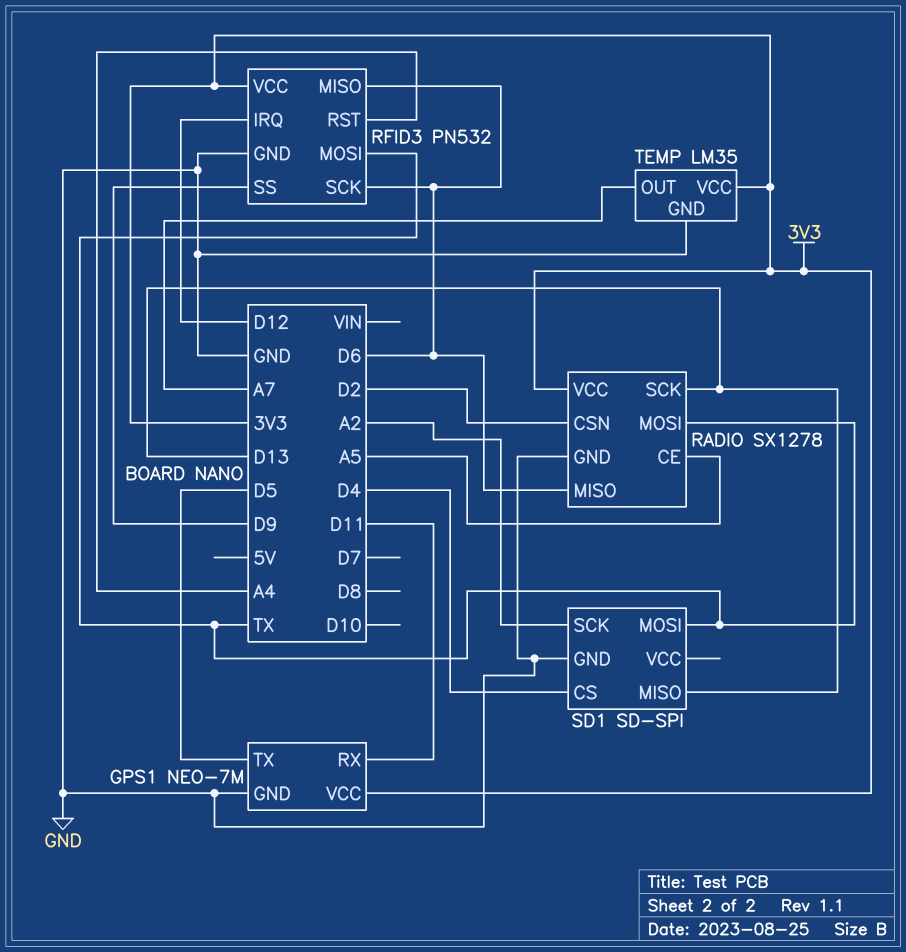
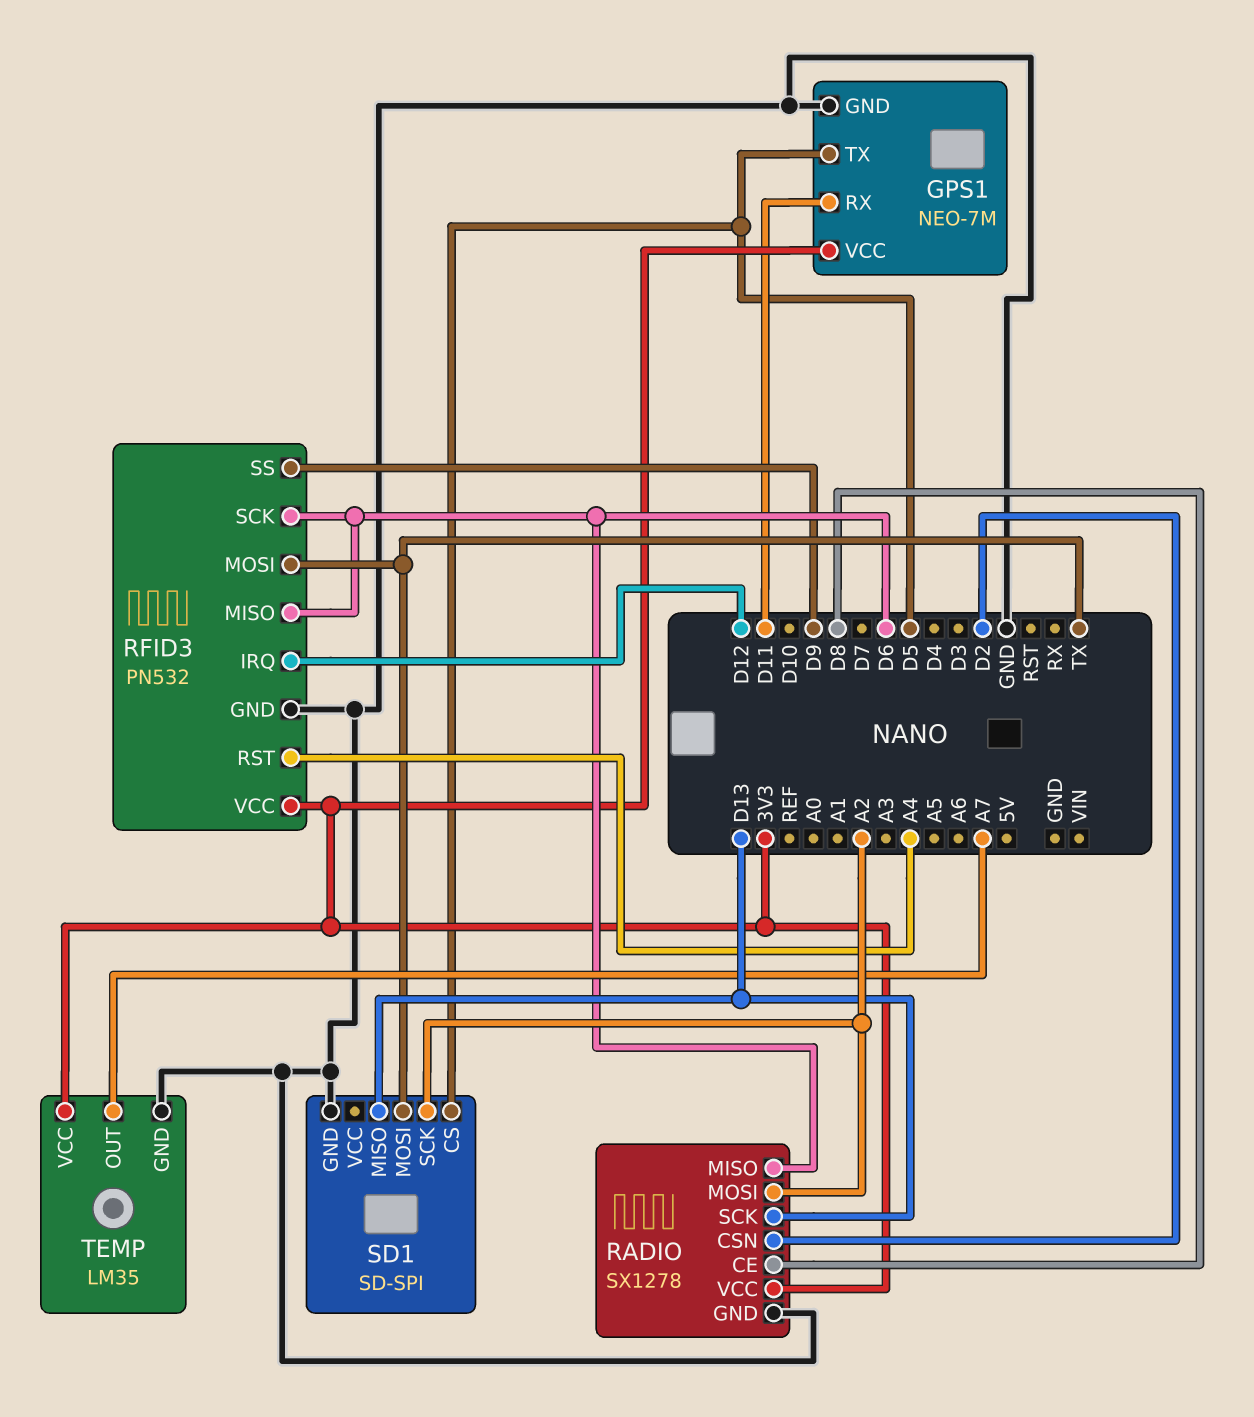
RADIO pin CE: A5 -> D8
RADIO pin MOSI: TX -> A2
SD1 pin CS: D4 -> D5

